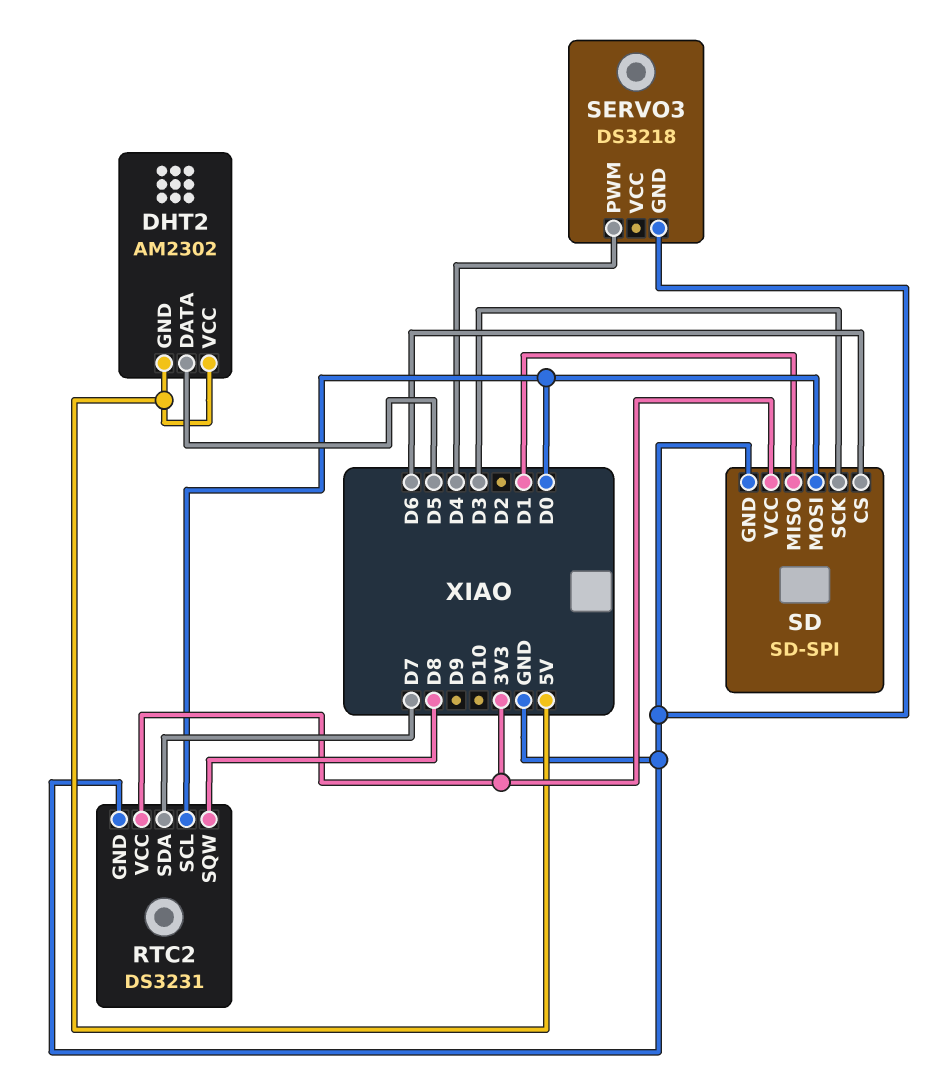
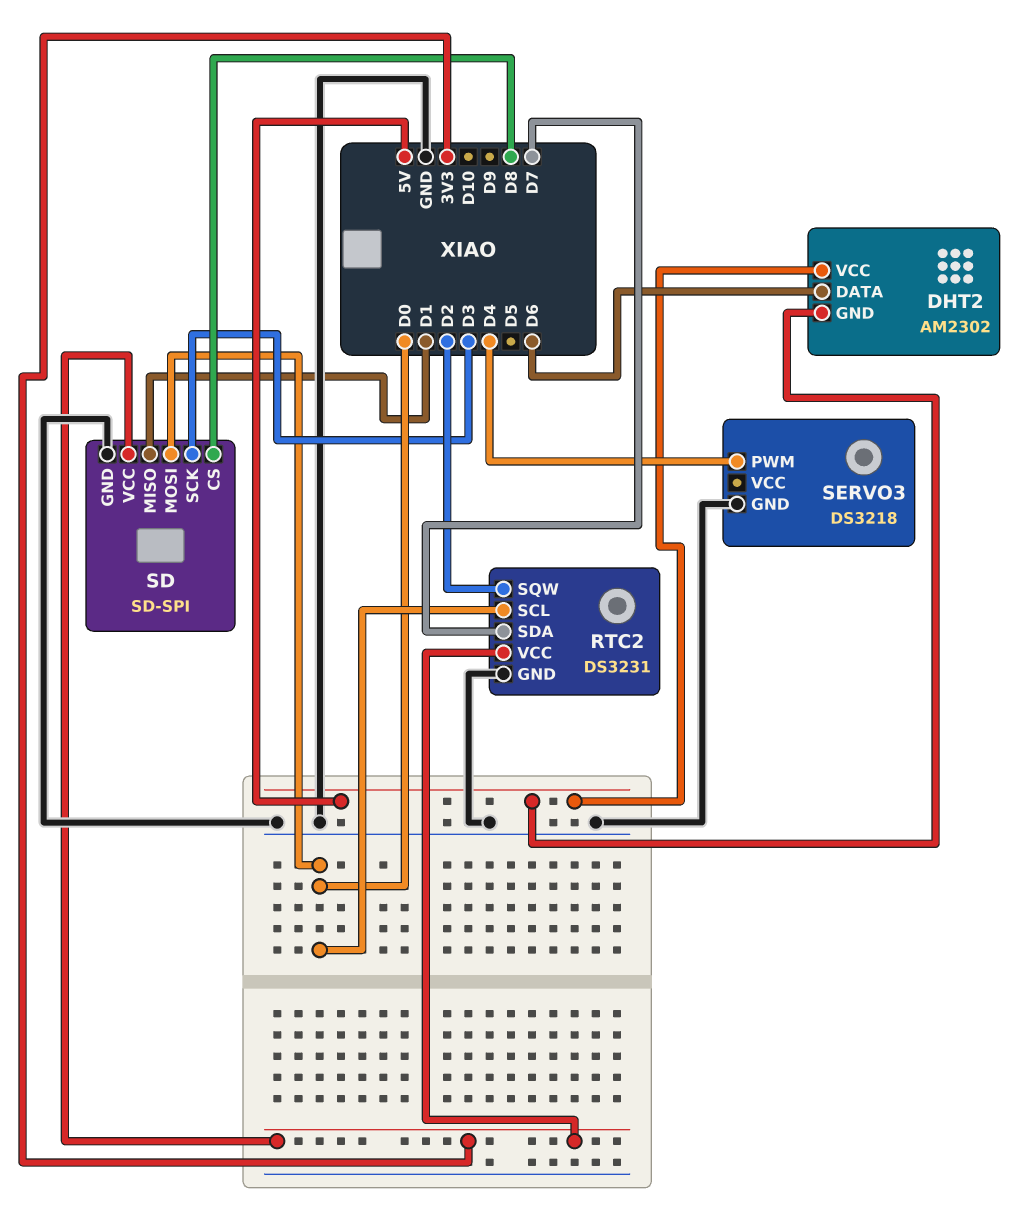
DHT2 pin DATA: D5 -> D6
RTC2 pin SQW: D8 -> D2
SD pin CS: D6 -> D8

